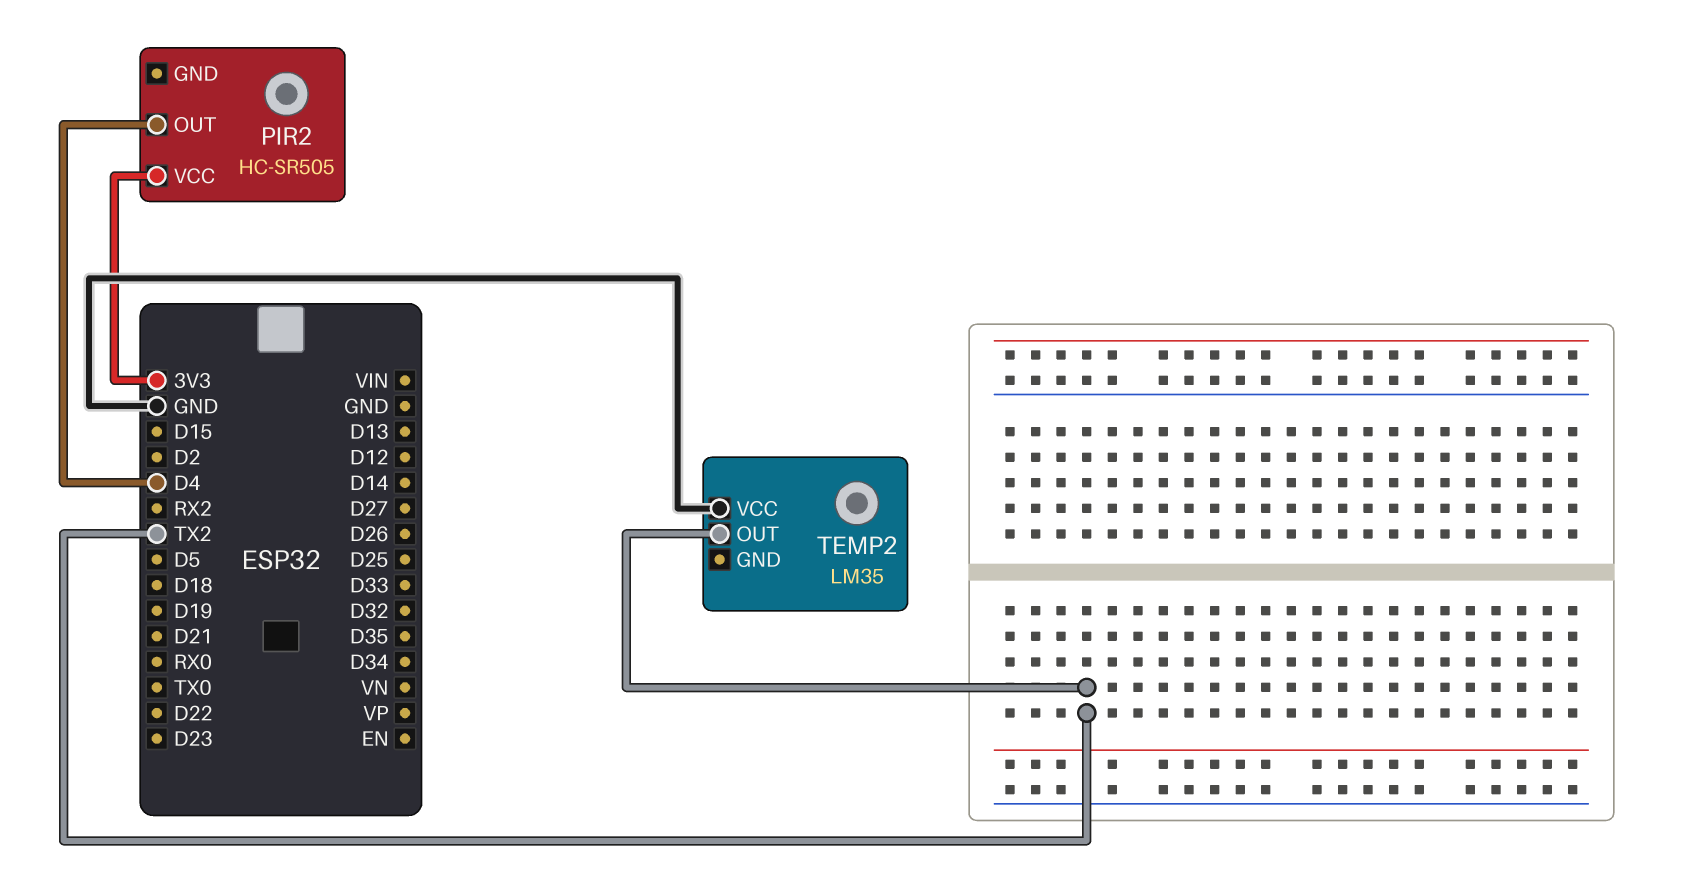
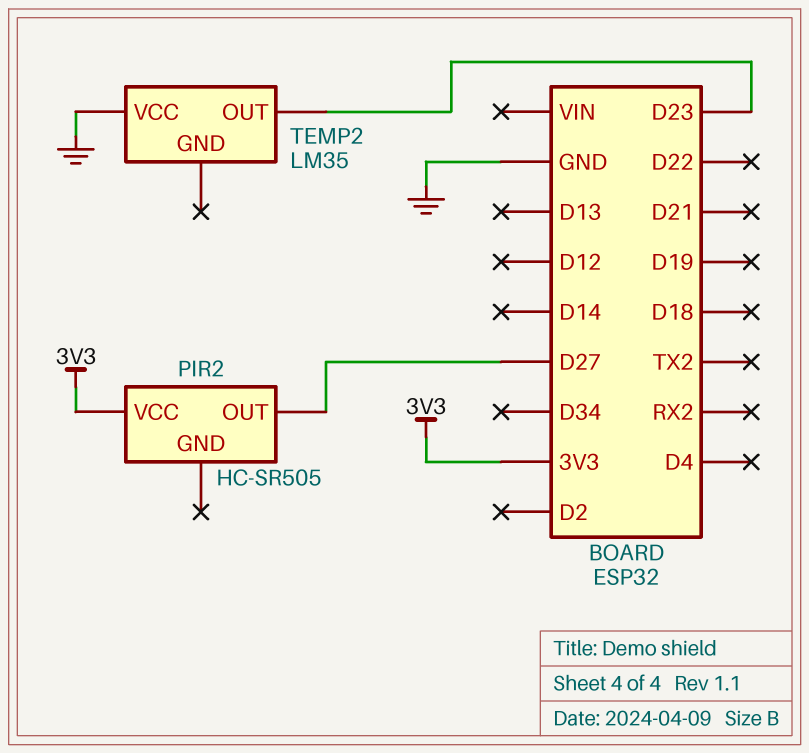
PIR2 pin OUT: D4 -> D27
TEMP2 pin OUT: TX2 -> D23

